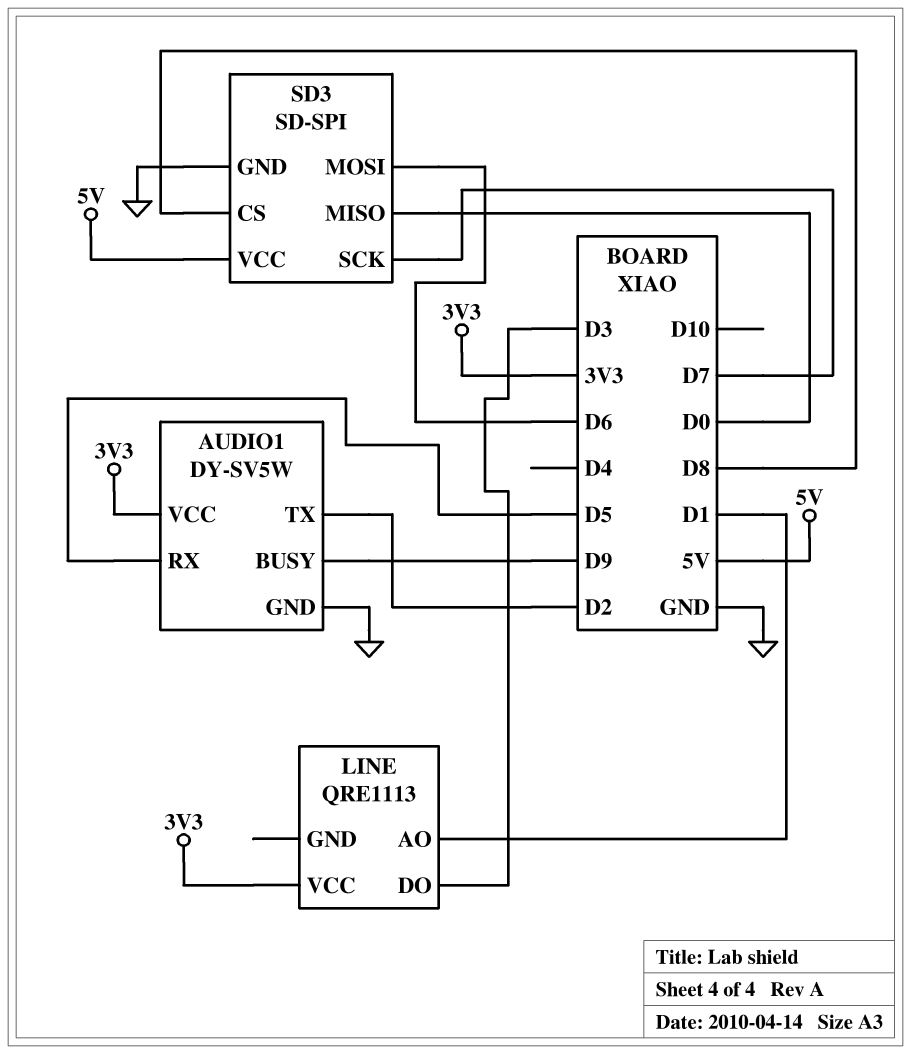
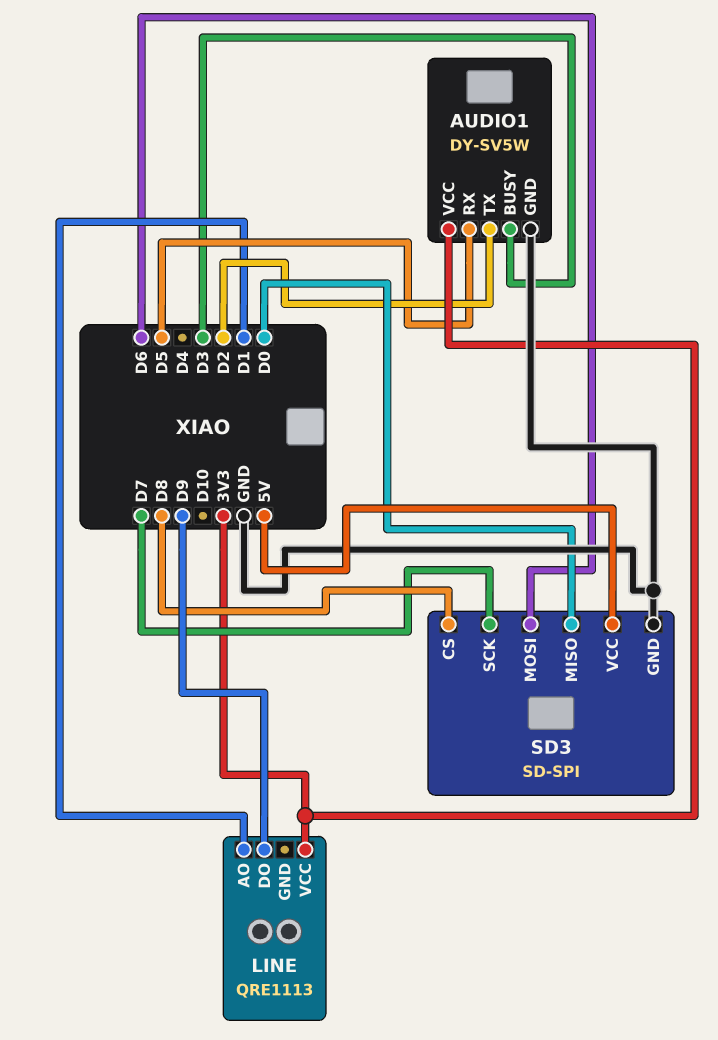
AUDIO1 pin BUSY: D9 -> D3
LINE pin DO: D3 -> D9

